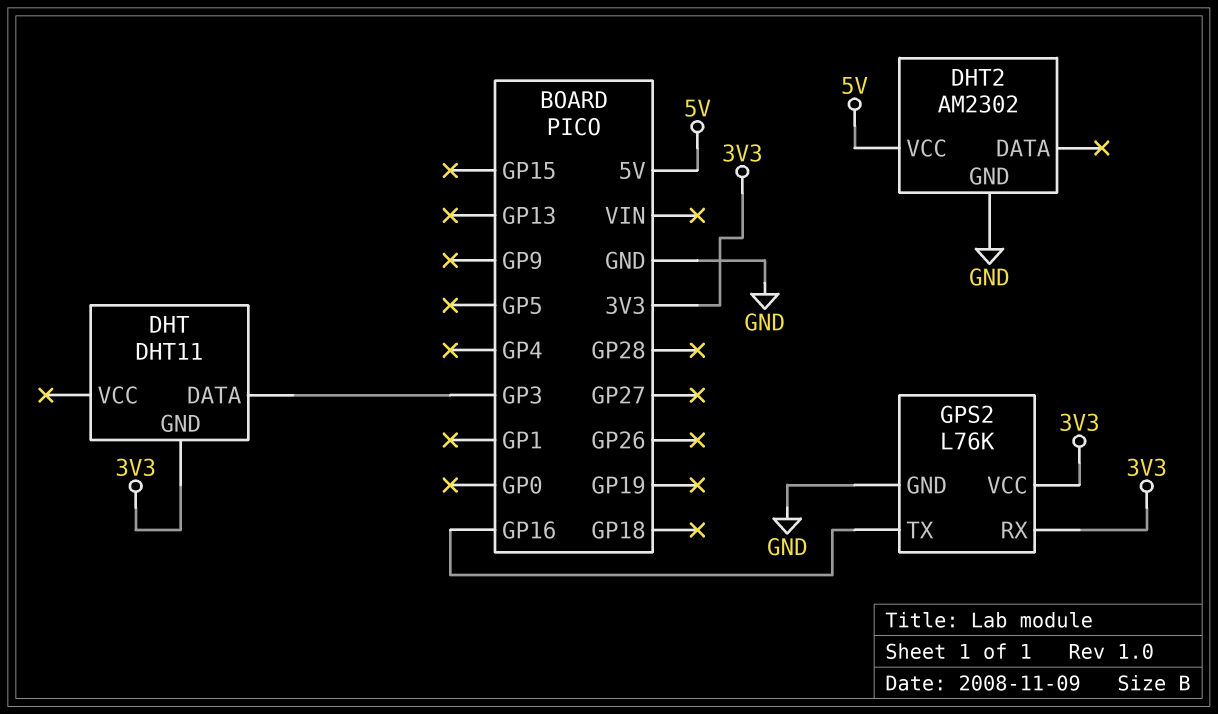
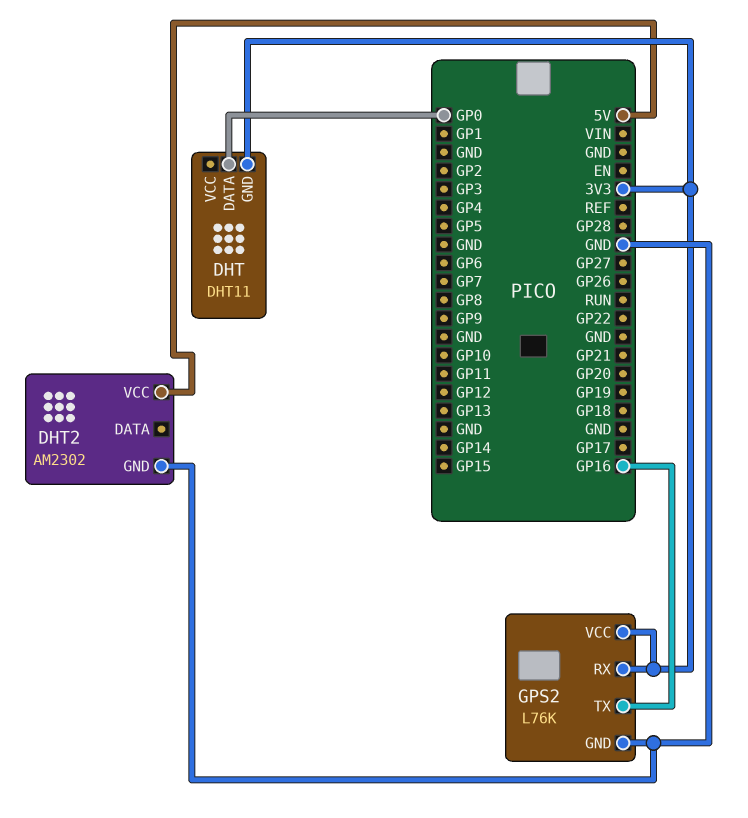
DHT pin DATA: GP3 -> GP0

